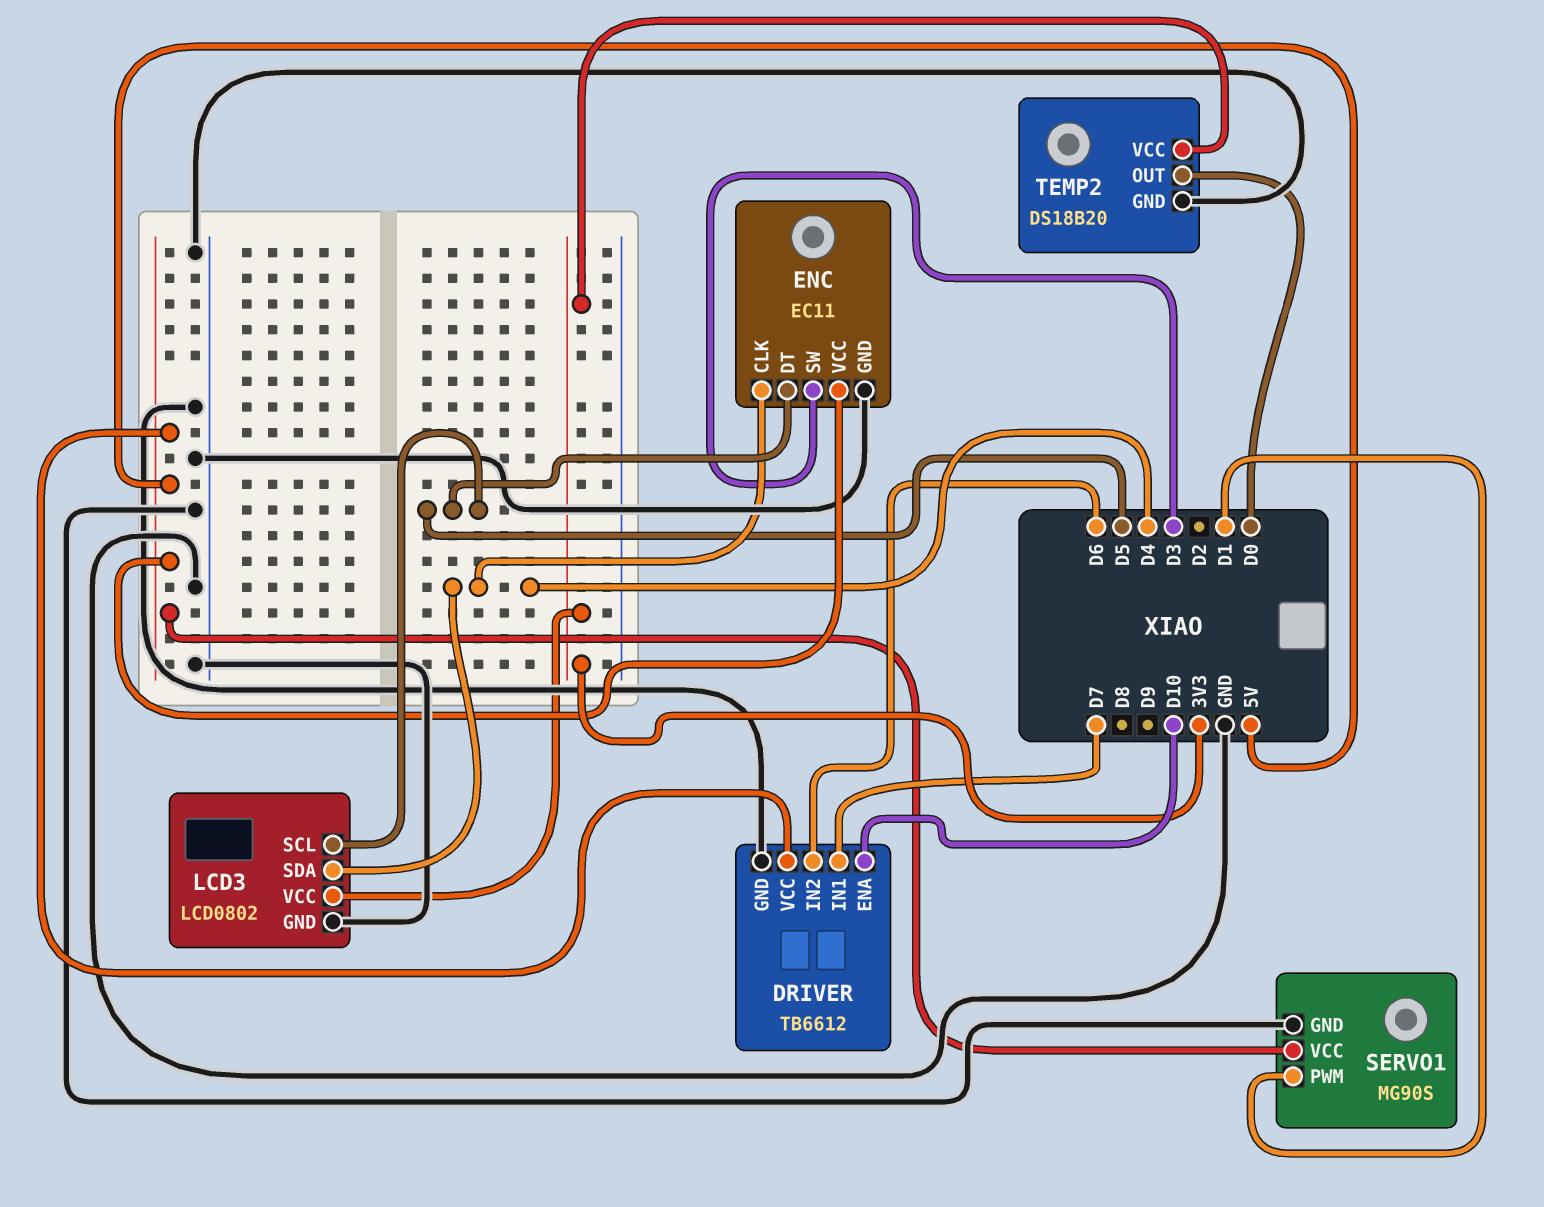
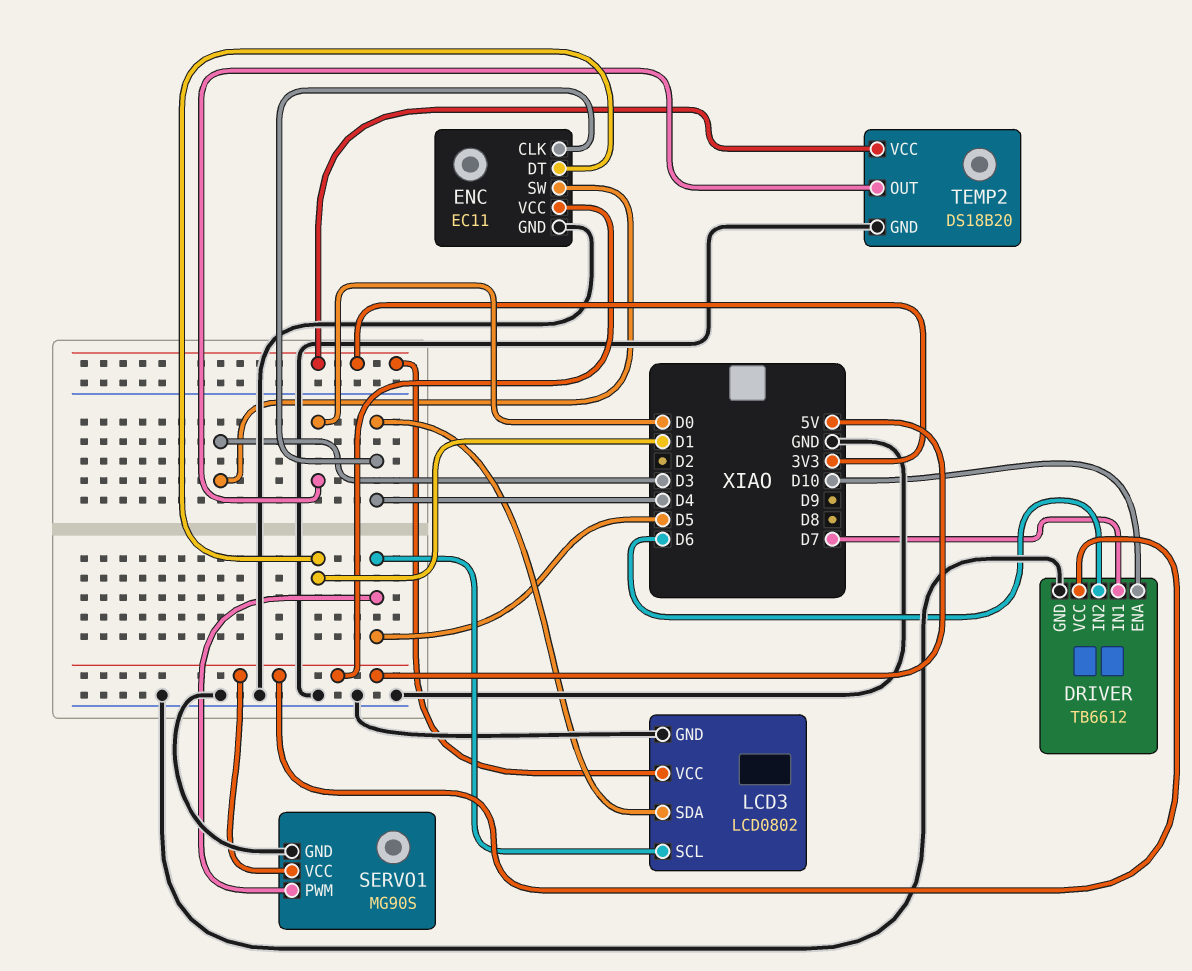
ENC pin DT: D5 -> D1
SERVO1 pin PWM: D1 -> D5

